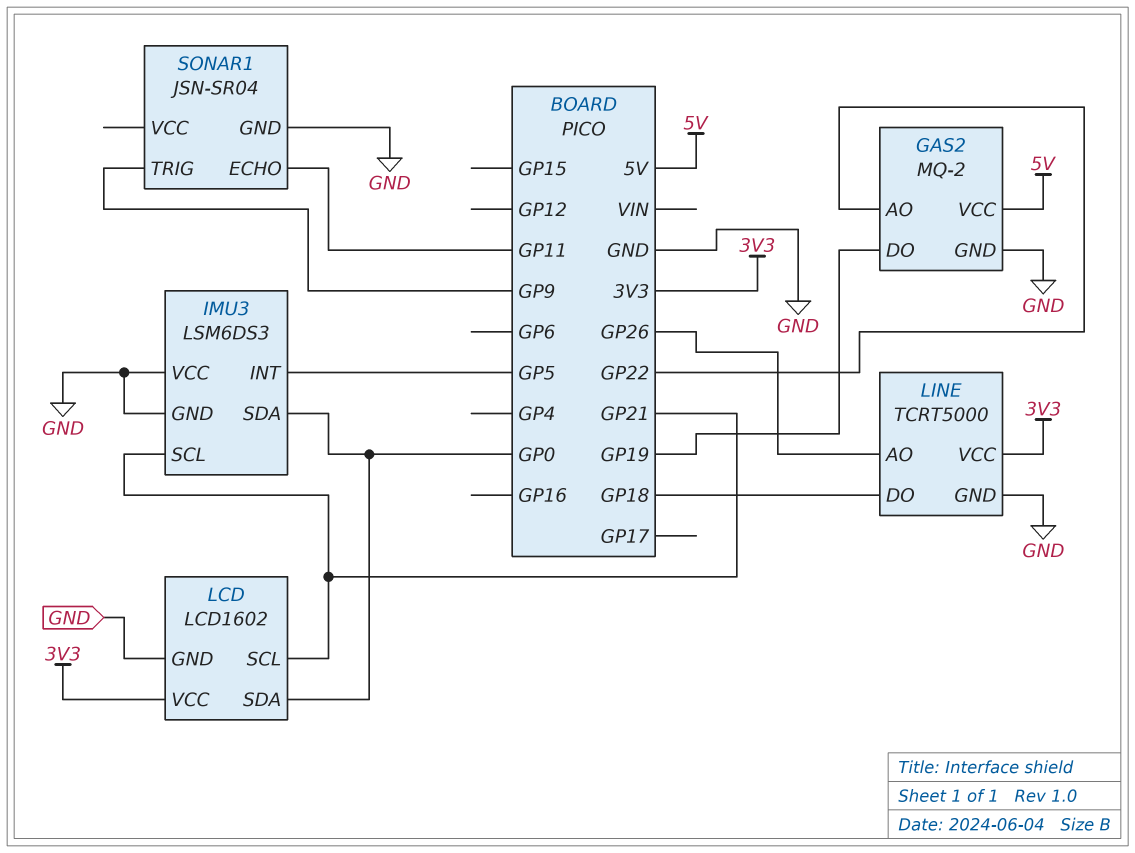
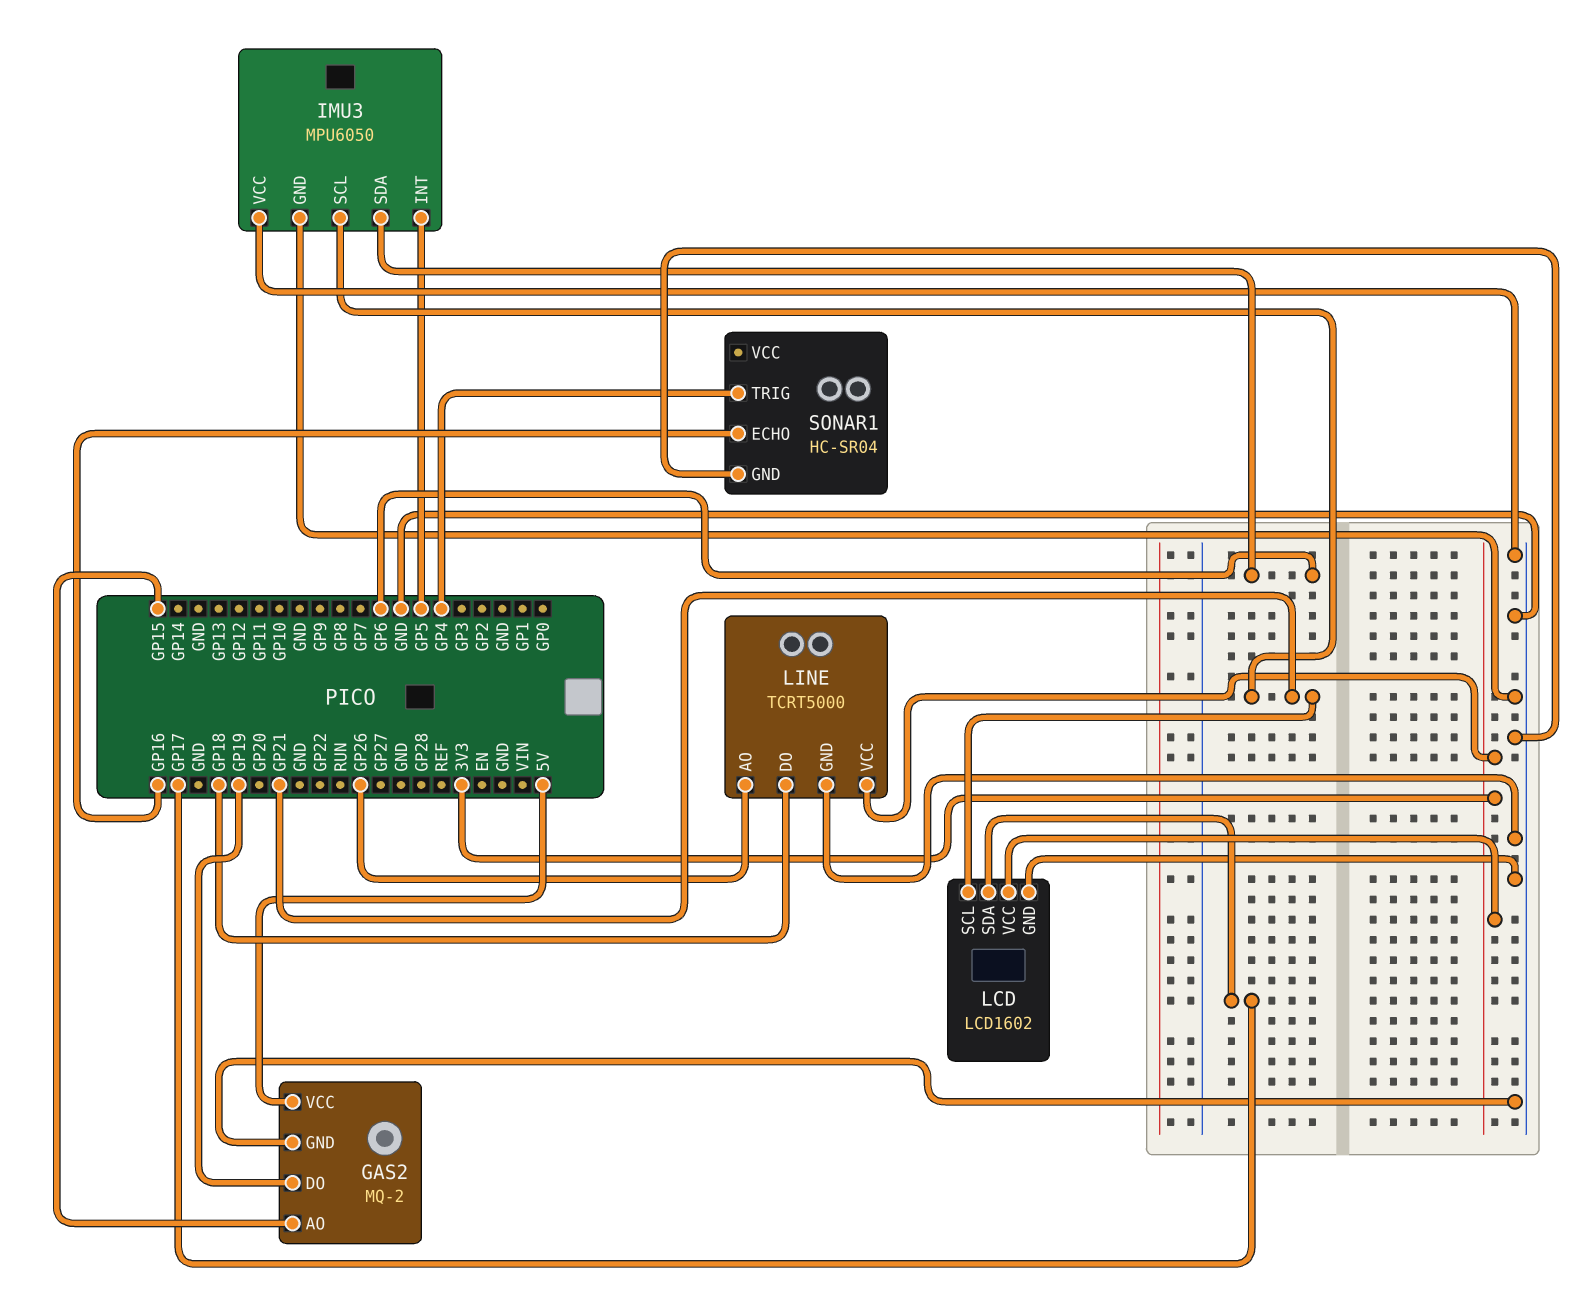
GAS2 pin AO: GP22 -> GP15
IMU3: LSM6DS3 -> MPU6050
IMU3 pin SDA: GP0 -> GP6
LCD pin SDA: GP0 -> GP17
SONAR1: JSN-SR04 -> HC-SR04
SONAR1 pin ECHO: GP11 -> GP16
SONAR1 pin TRIG: GP9 -> GP4

